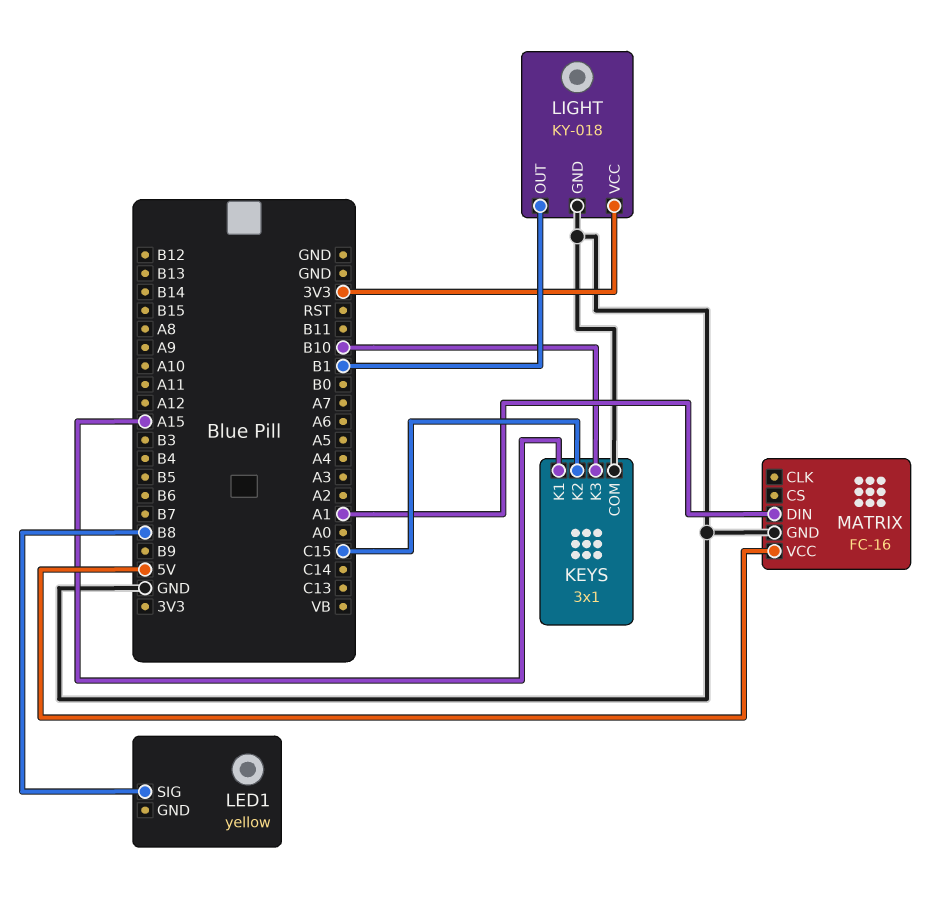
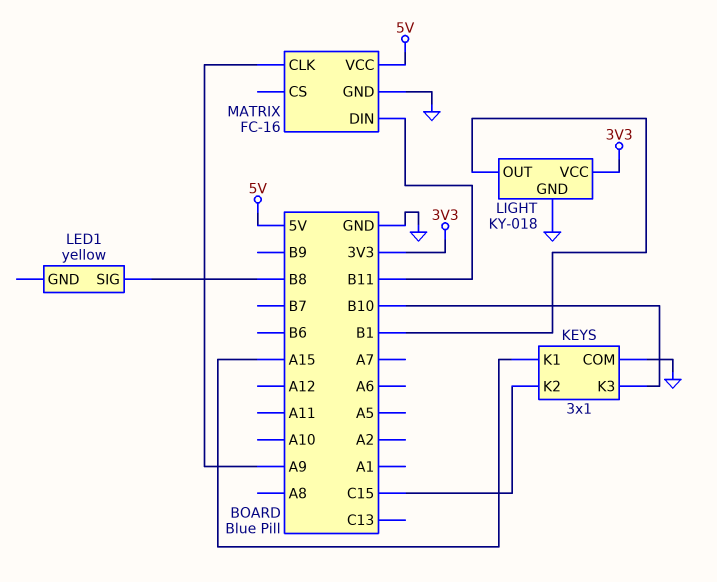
MATRIX pin CLK: none -> A9
MATRIX pin DIN: A1 -> B11

